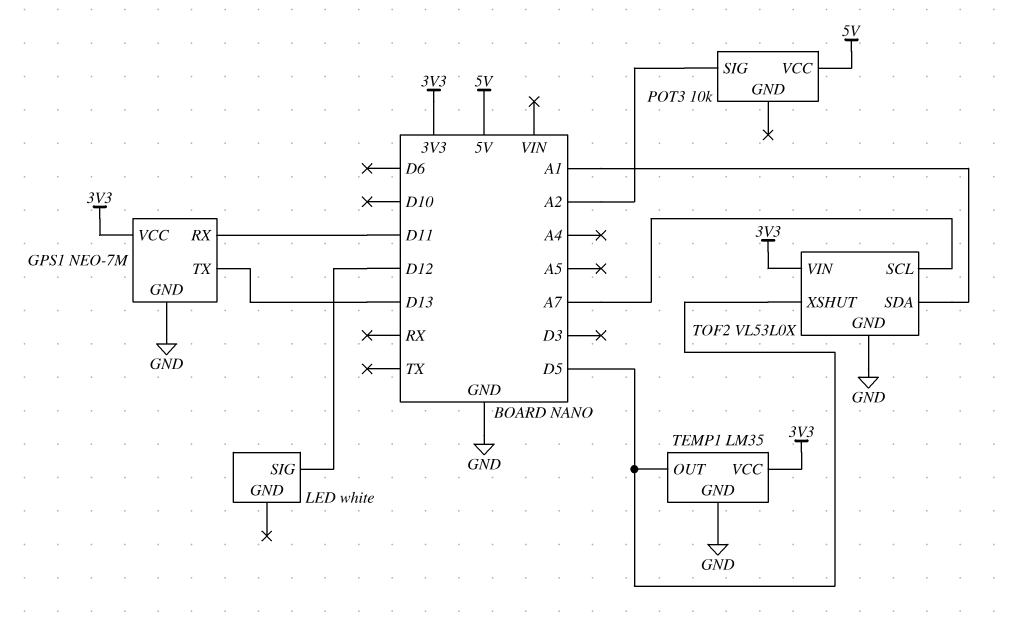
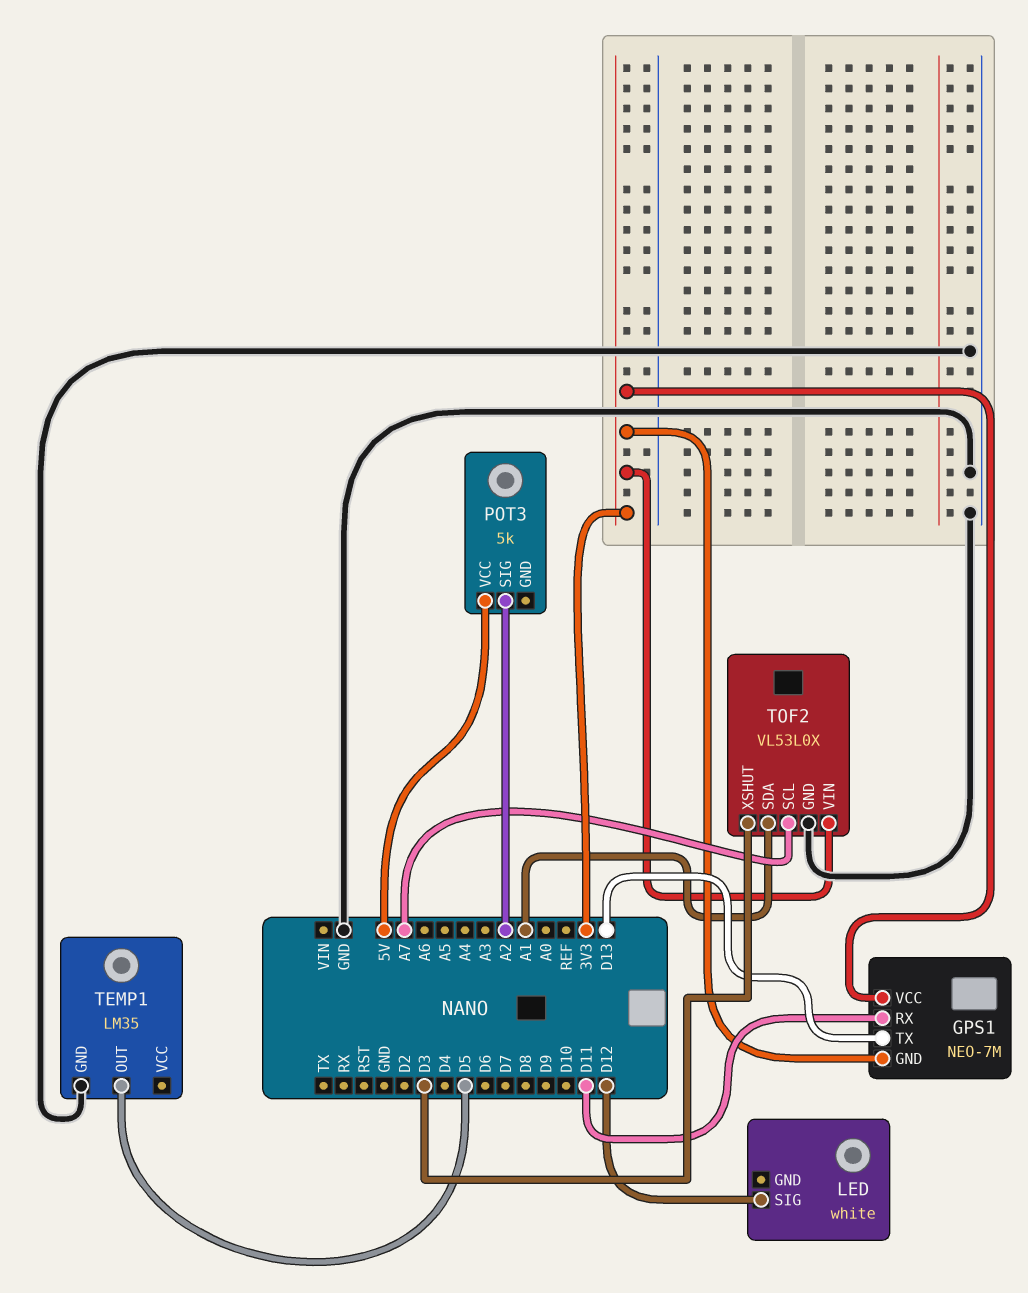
GPS1 pin GND: GND -> 3V3
POT3: 10k -> 5k
TEMP1 pin VCC: 3V3 -> none
TOF2 pin XSHUT: D5 -> D3

